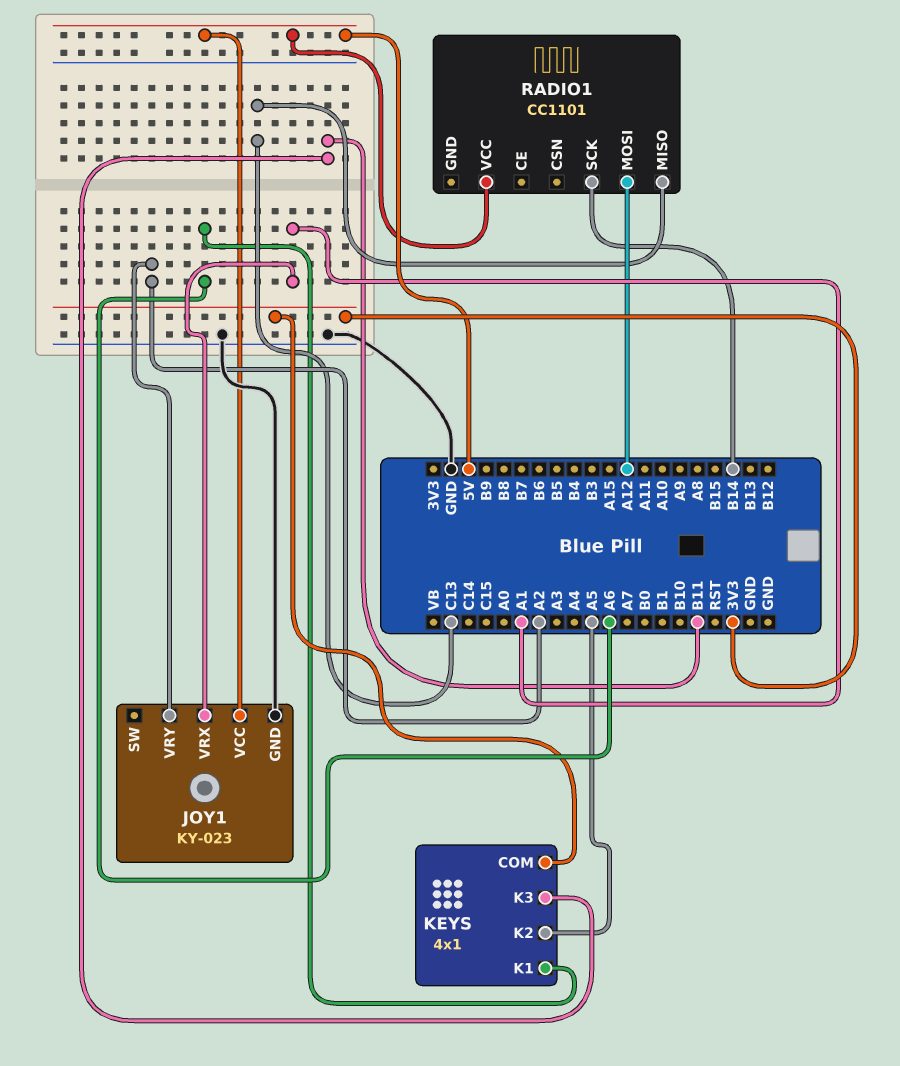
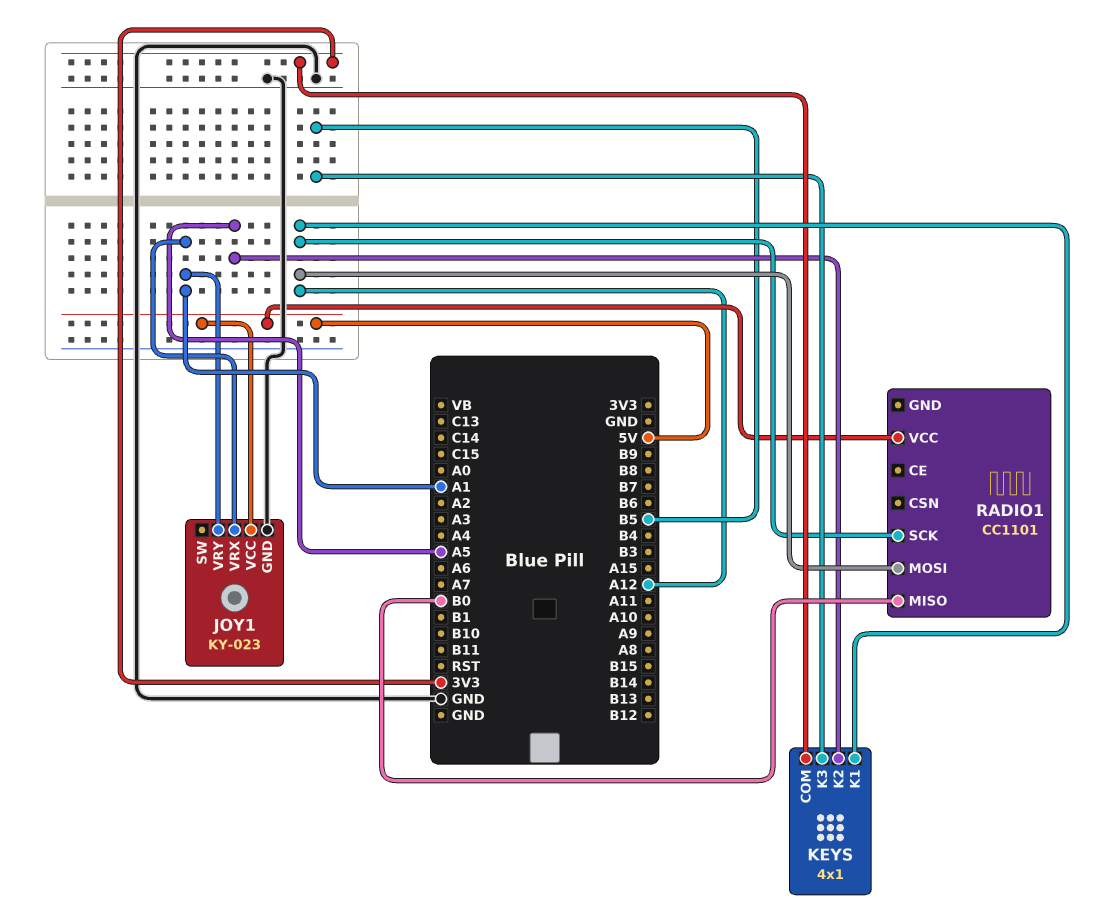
JOY1 pin VRY: A2 -> A1
KEYS pin K1: A6 -> A12
KEYS pin K3: B11 -> B5
RADIO1 pin MISO: C13 -> B0
RADIO1 pin SCK: B14 -> A12

